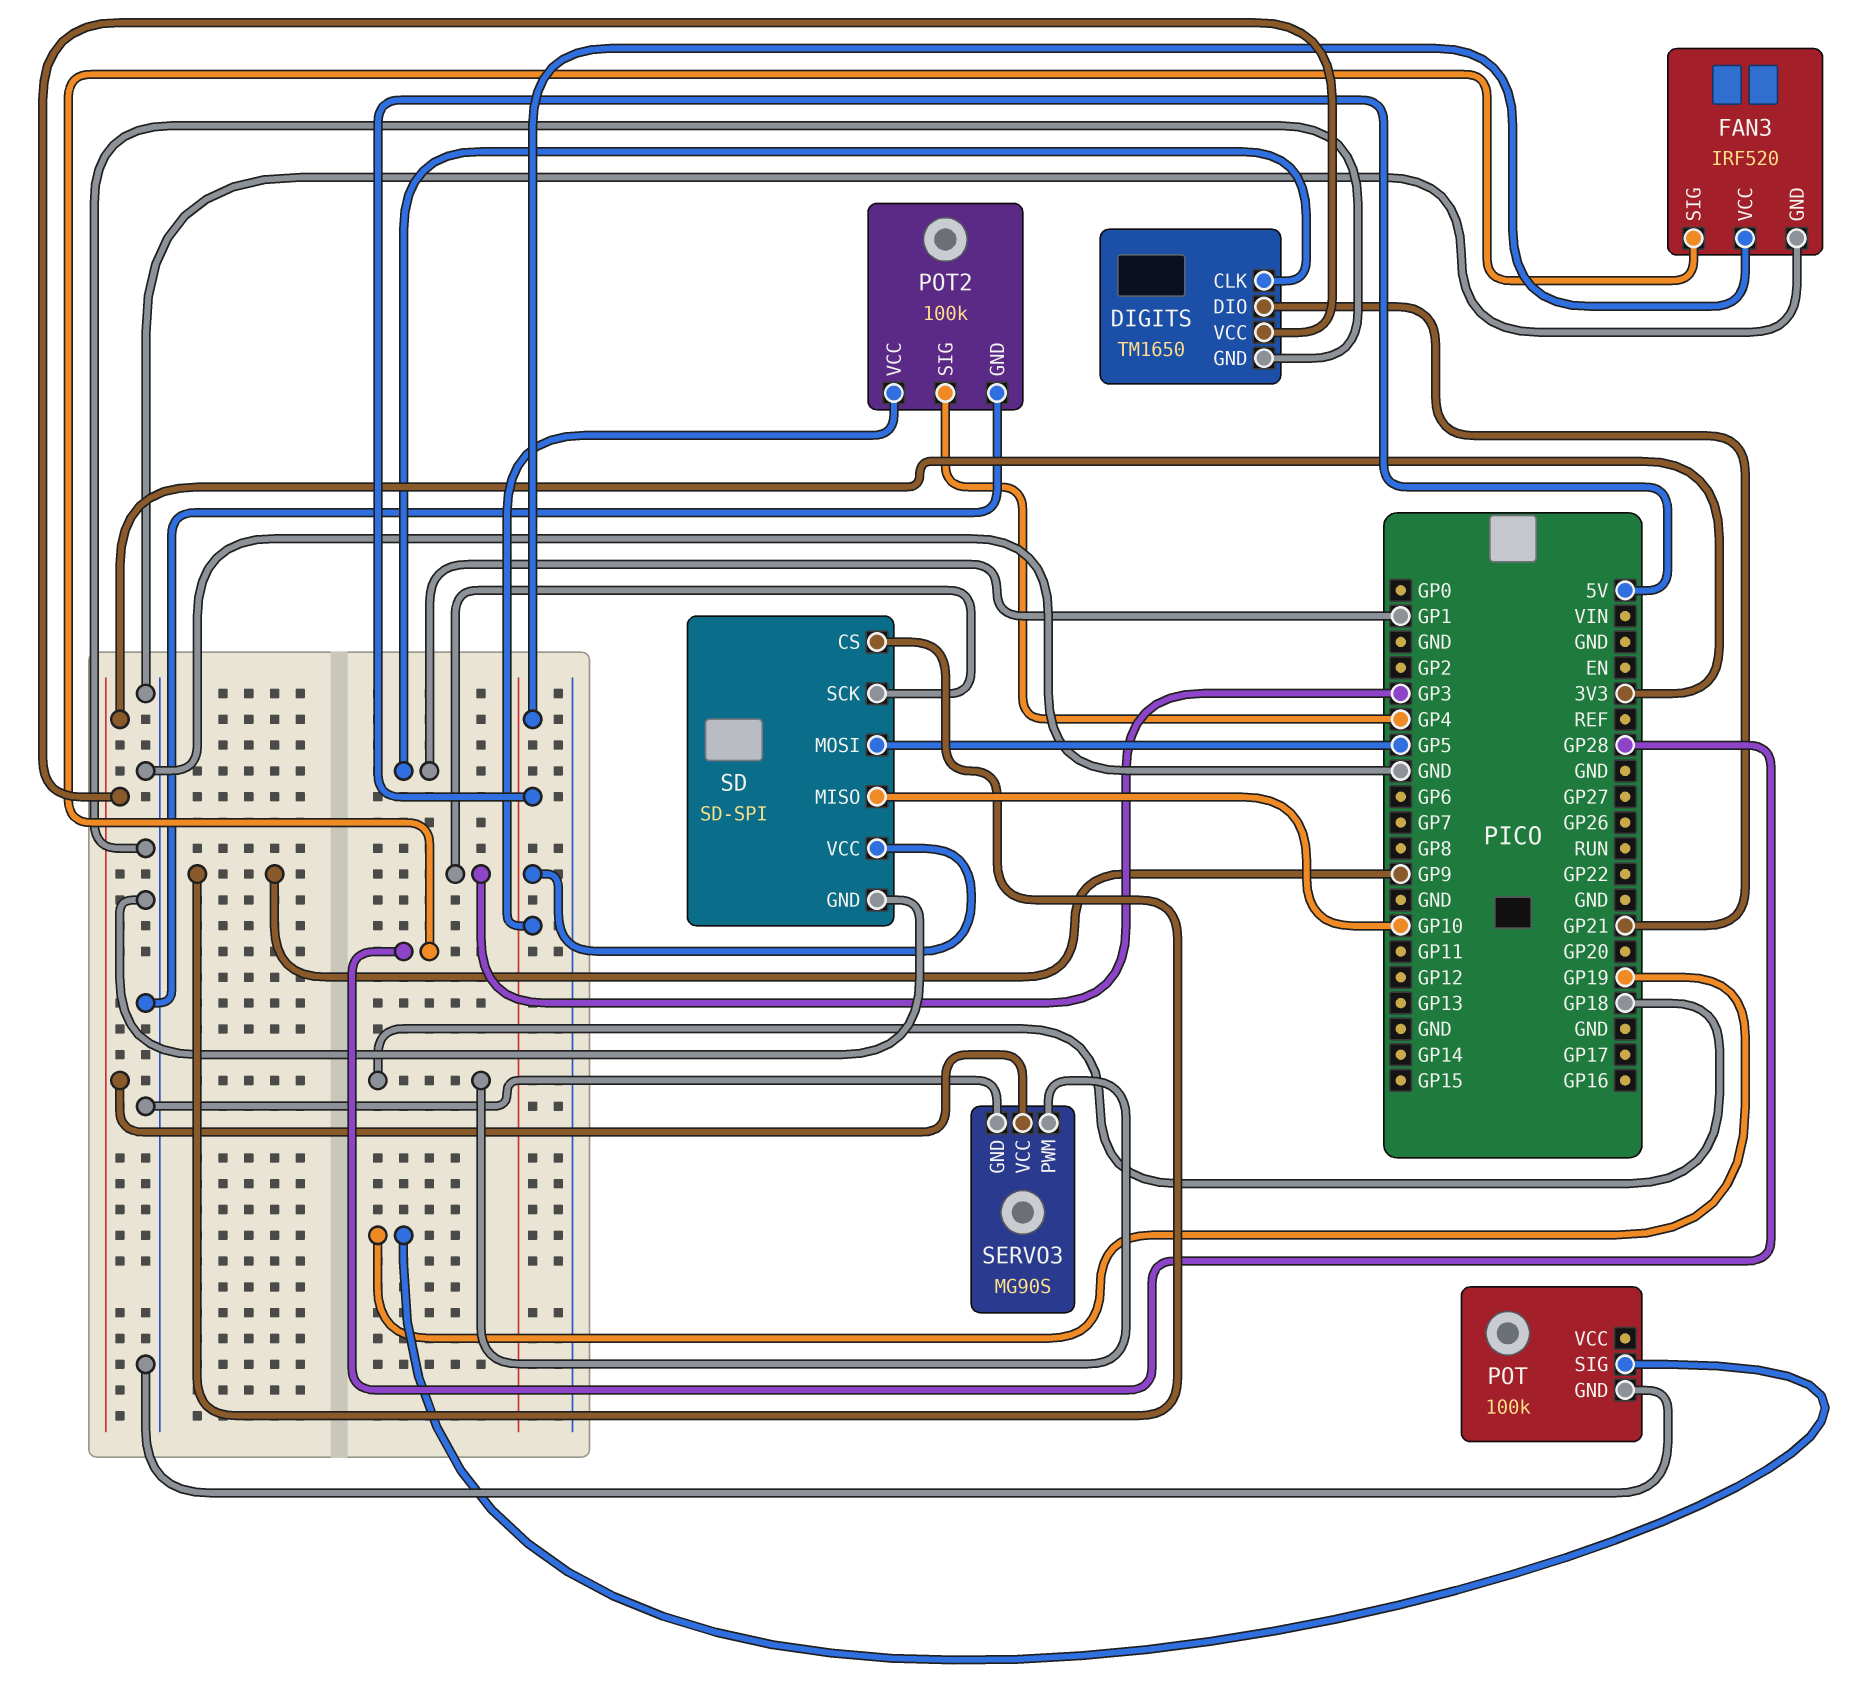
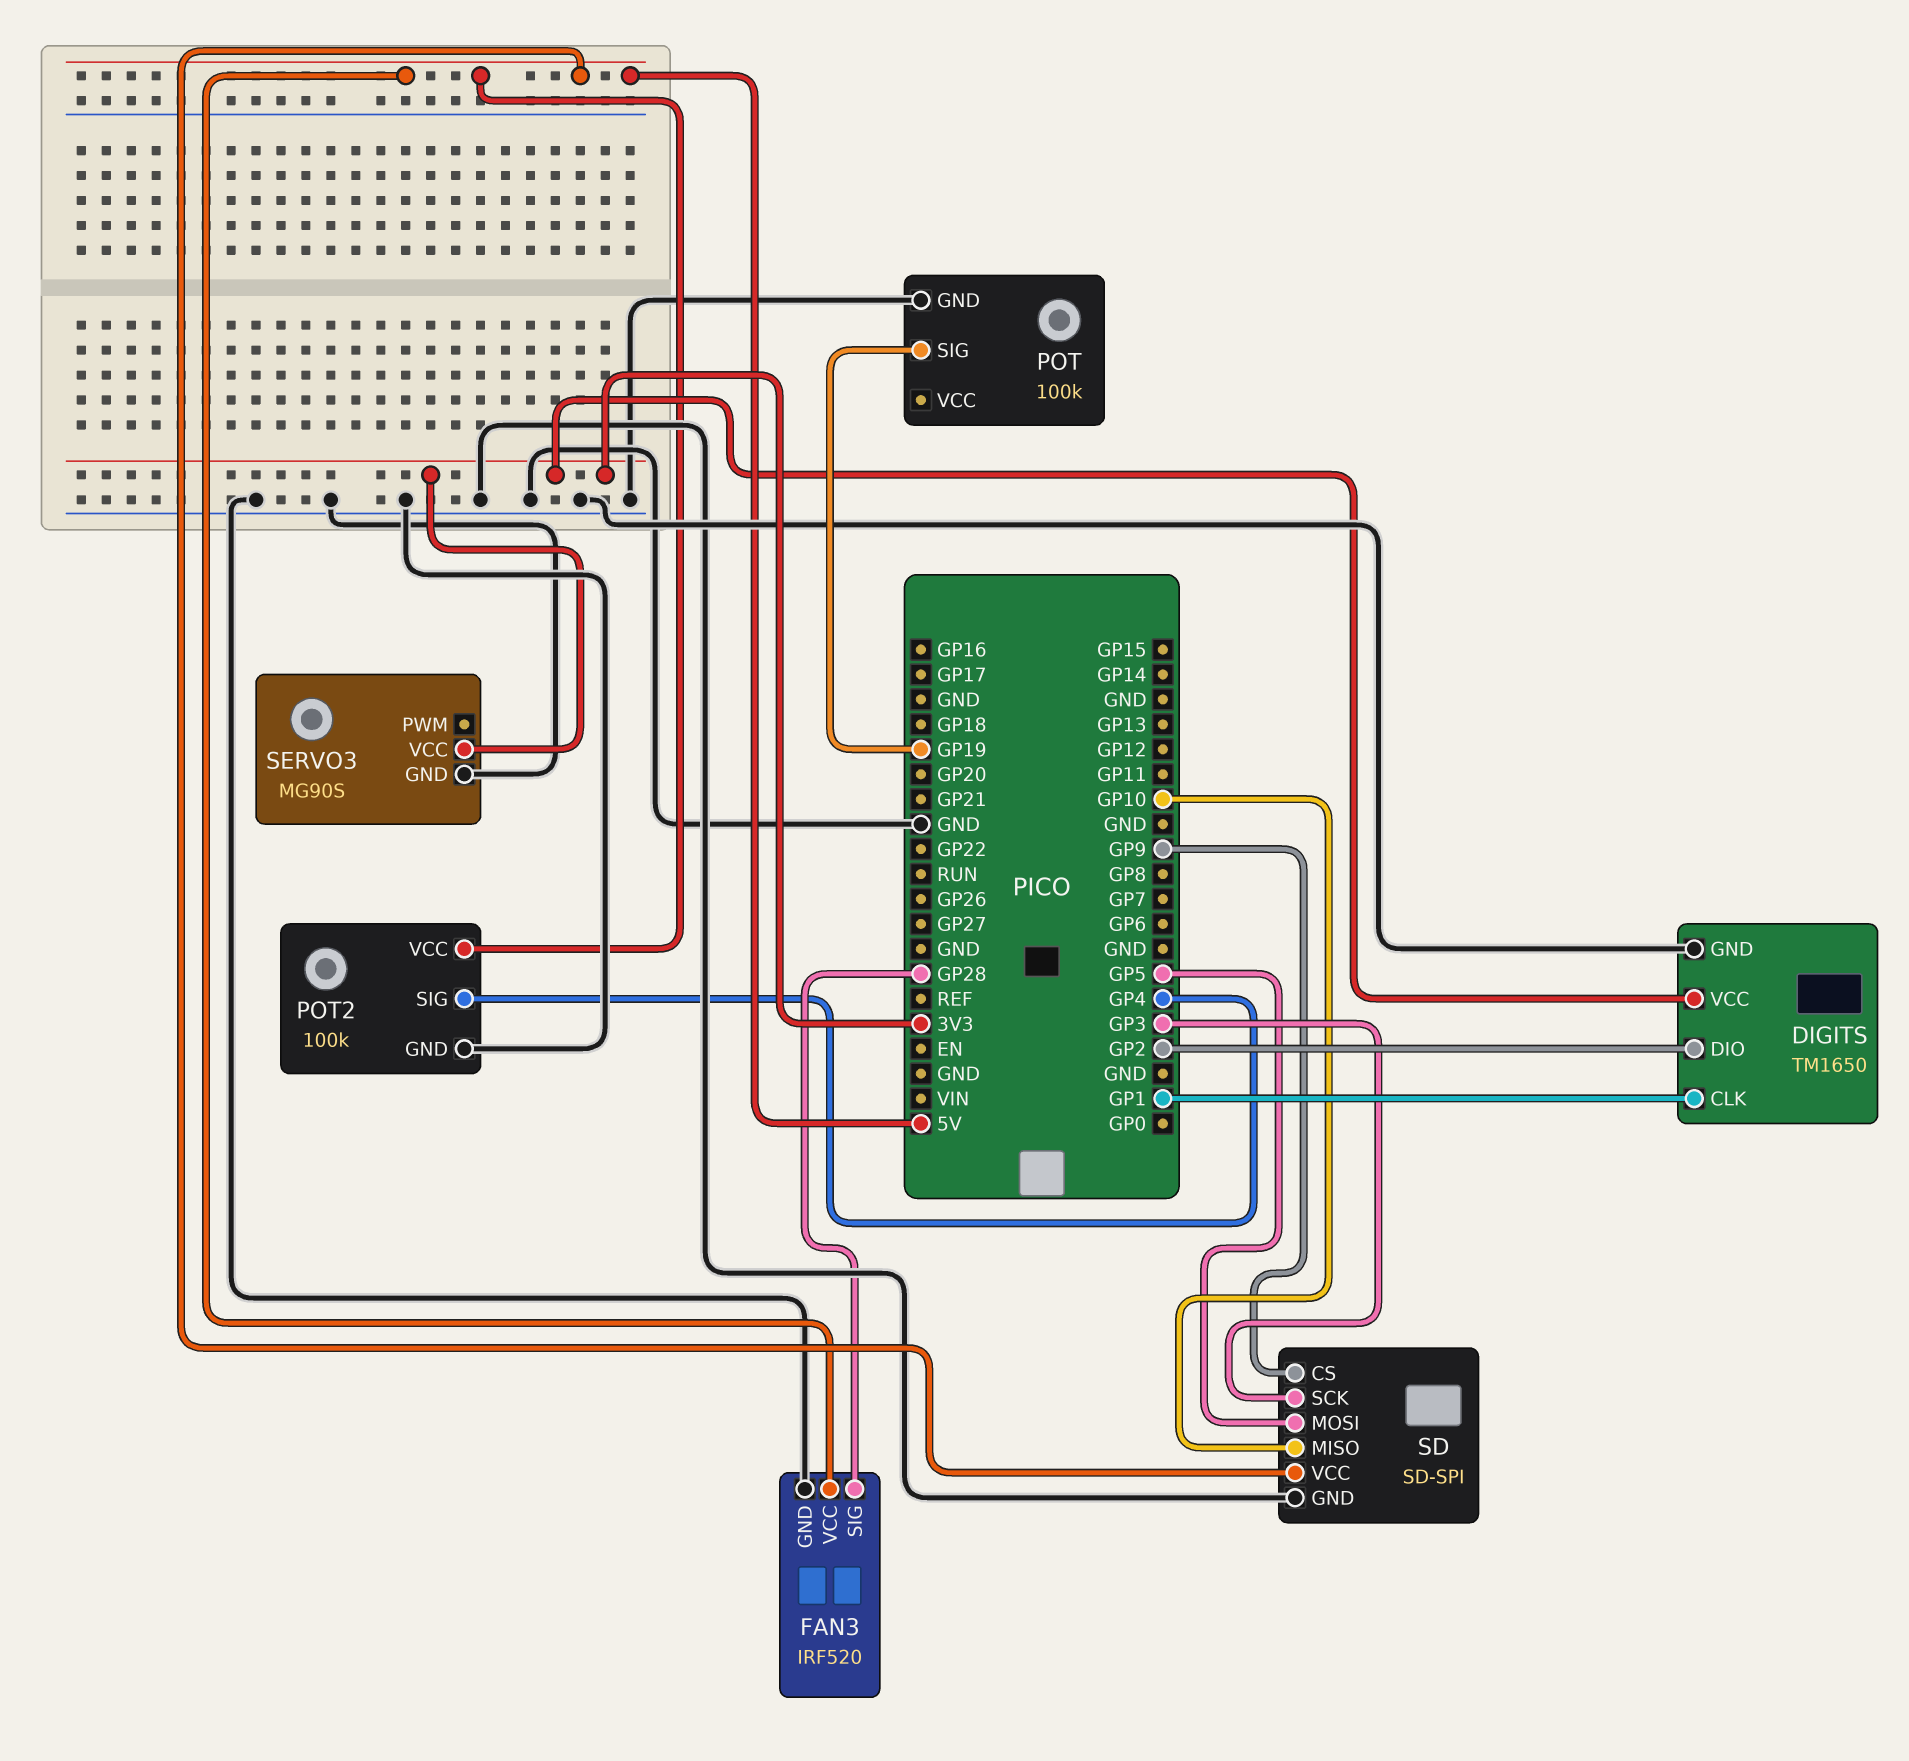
DIGITS pin DIO: GP21 -> GP2
SERVO3 pin PWM: GP18 -> none

